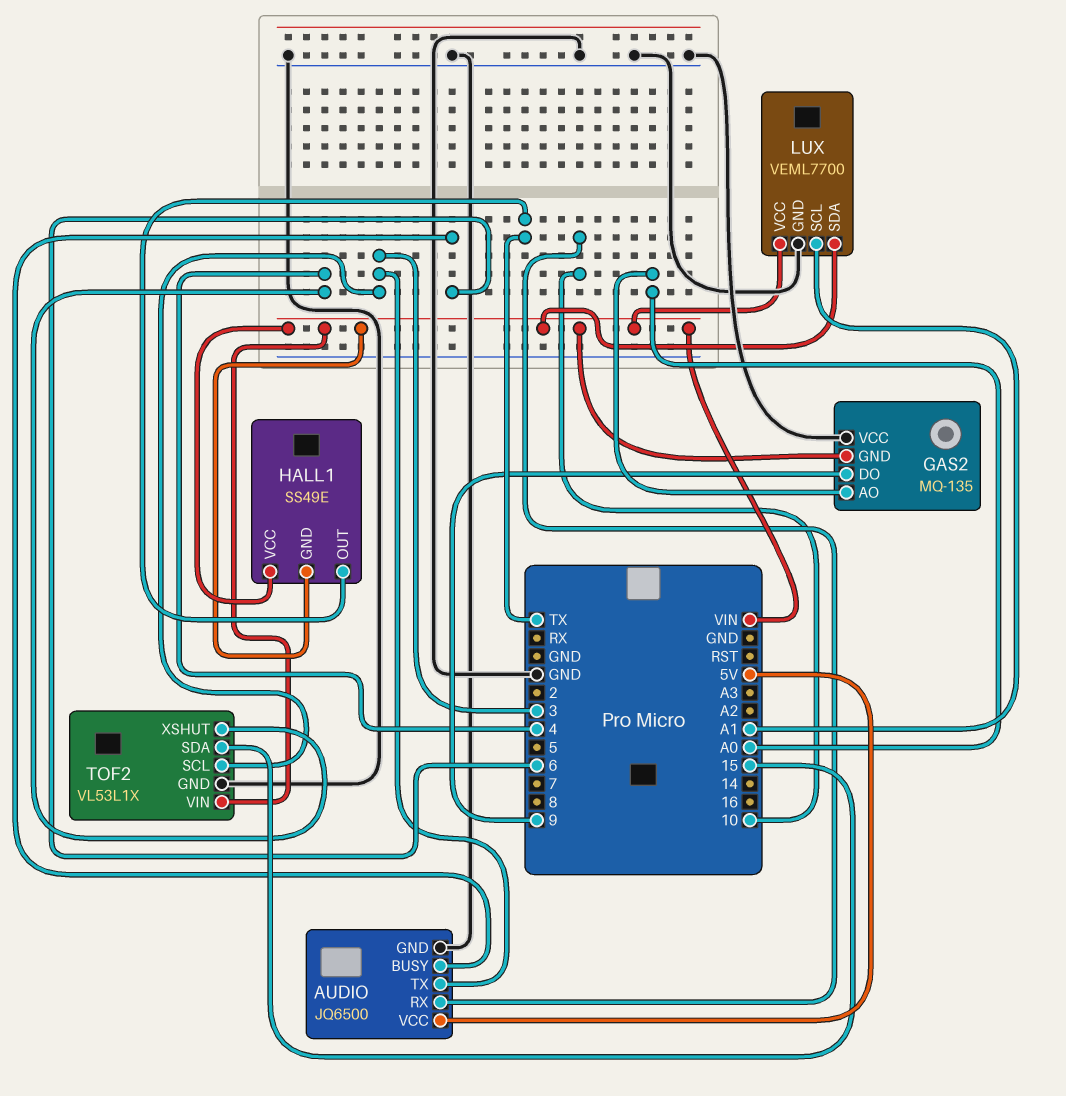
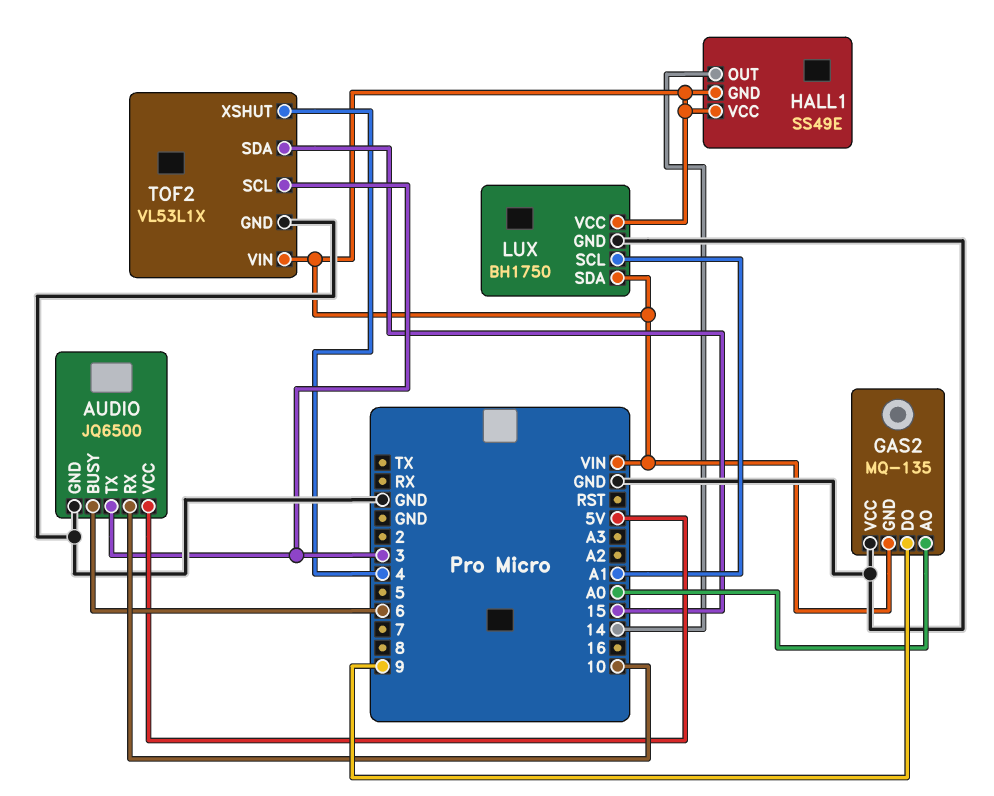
HALL1 pin OUT: TX -> 14
LUX: VEML7700 -> BH1750

